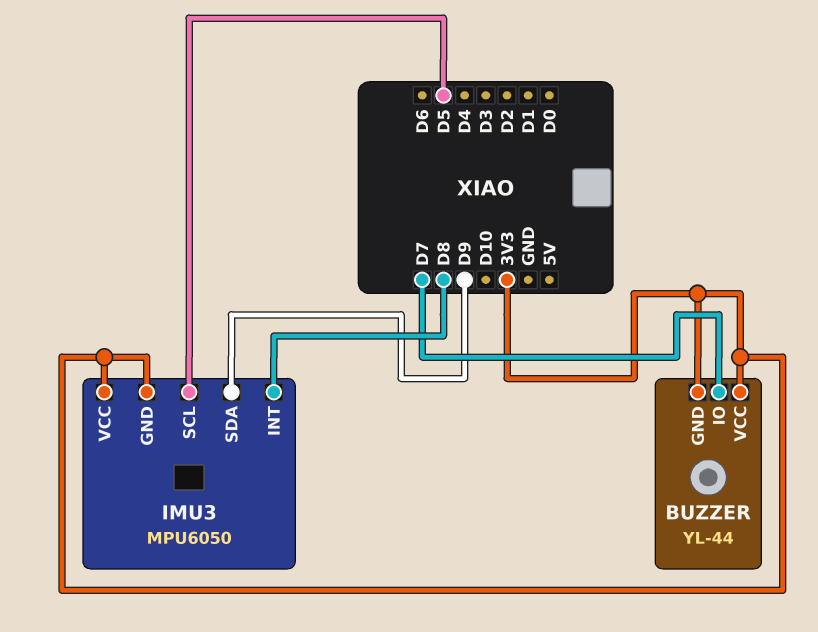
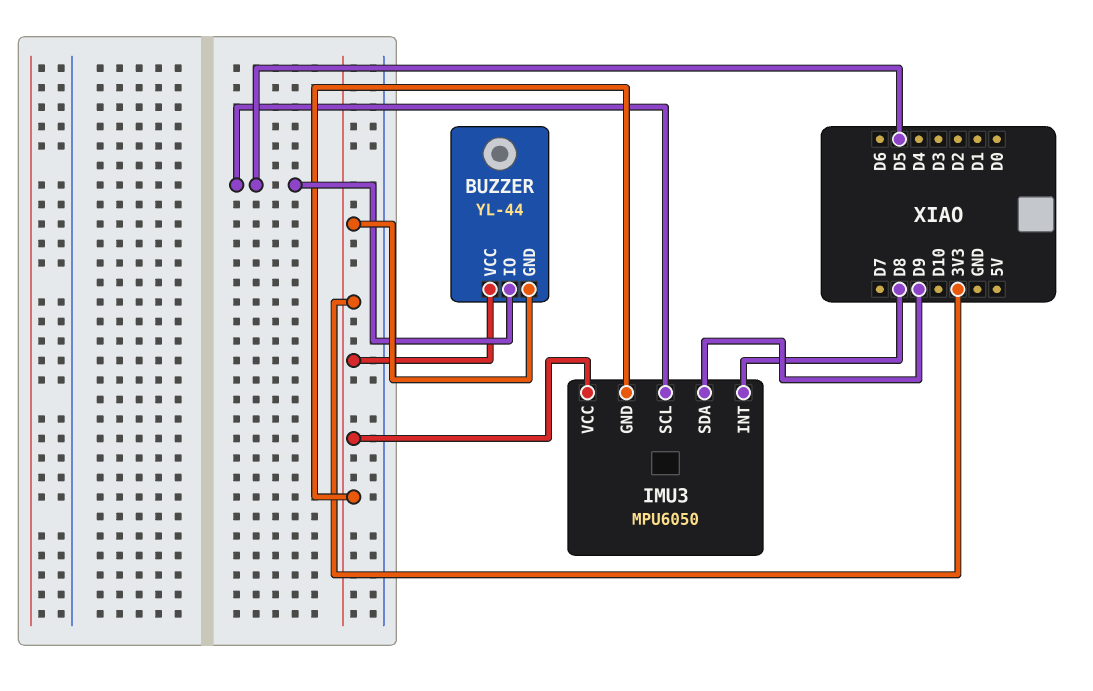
BUZZER pin IO: D7 -> D5

